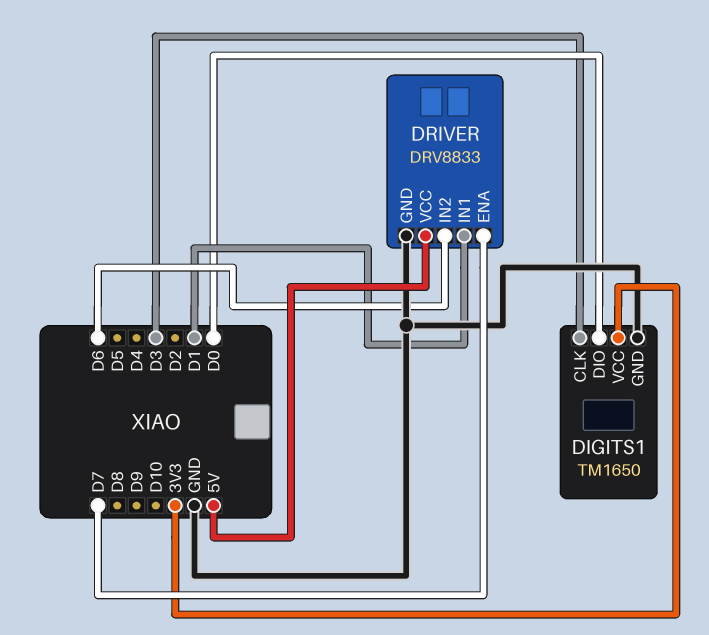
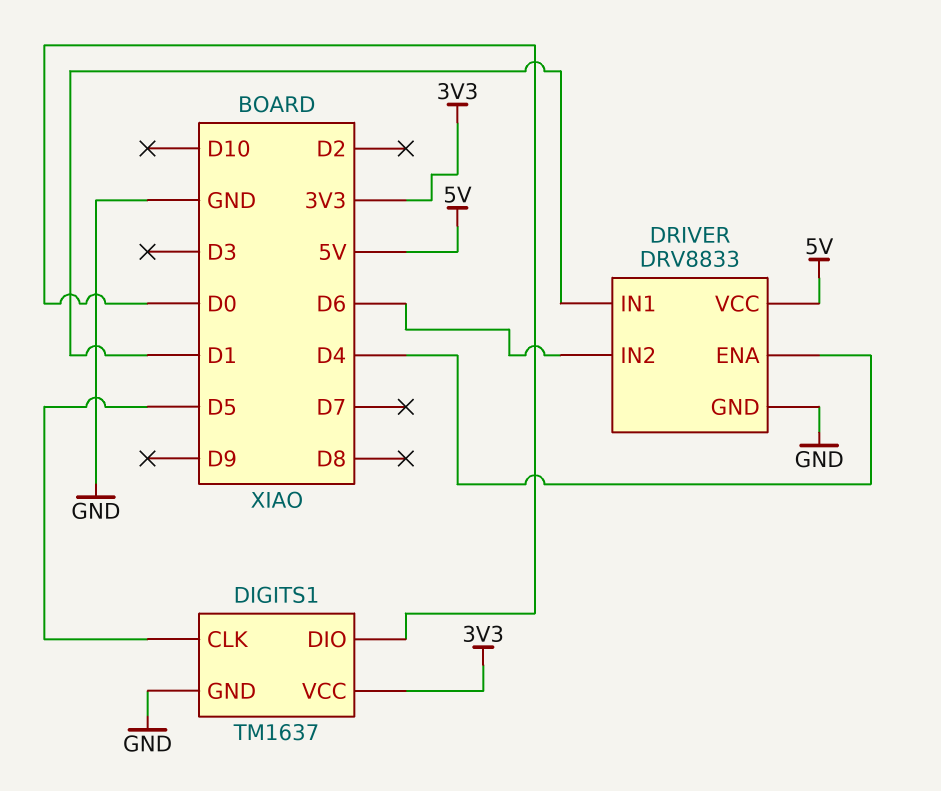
DIGITS1: TM1650 -> TM1637
DIGITS1 pin CLK: D3 -> D5
DRIVER pin ENA: D7 -> D4

